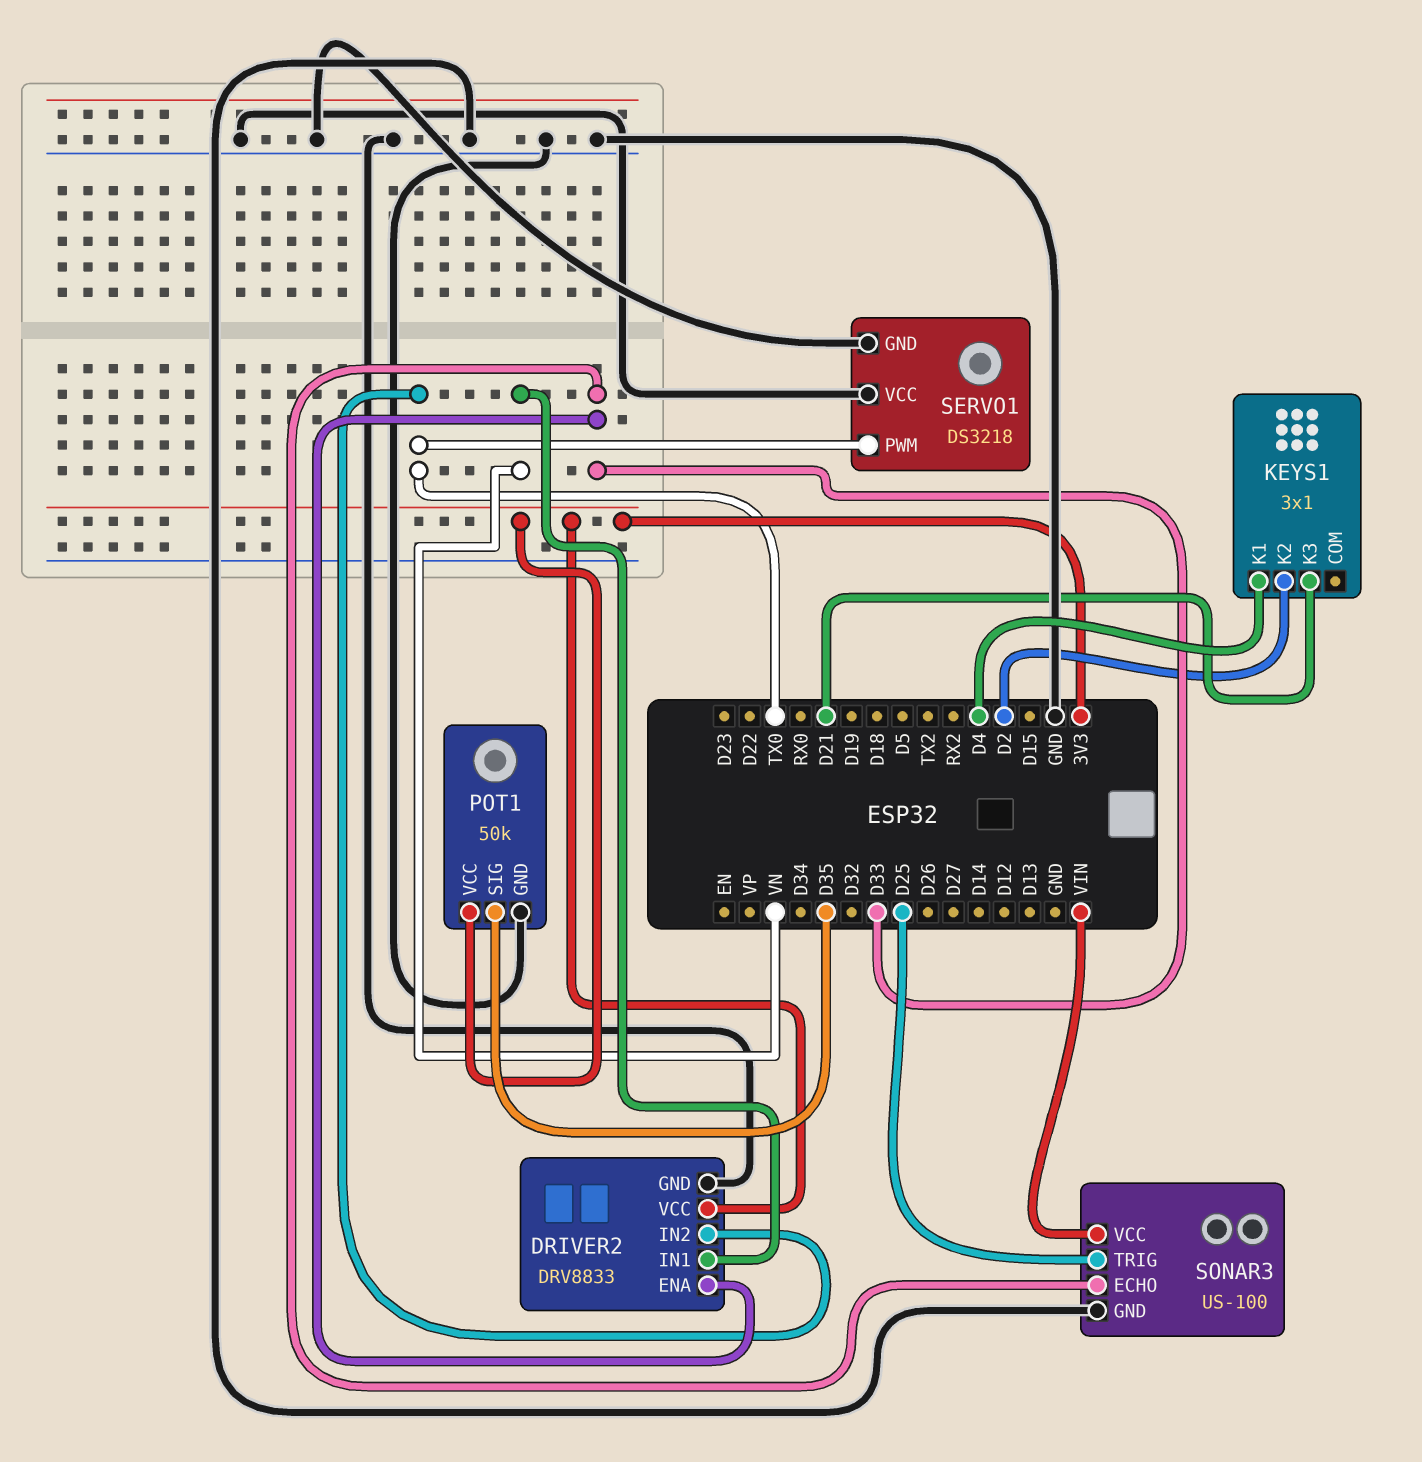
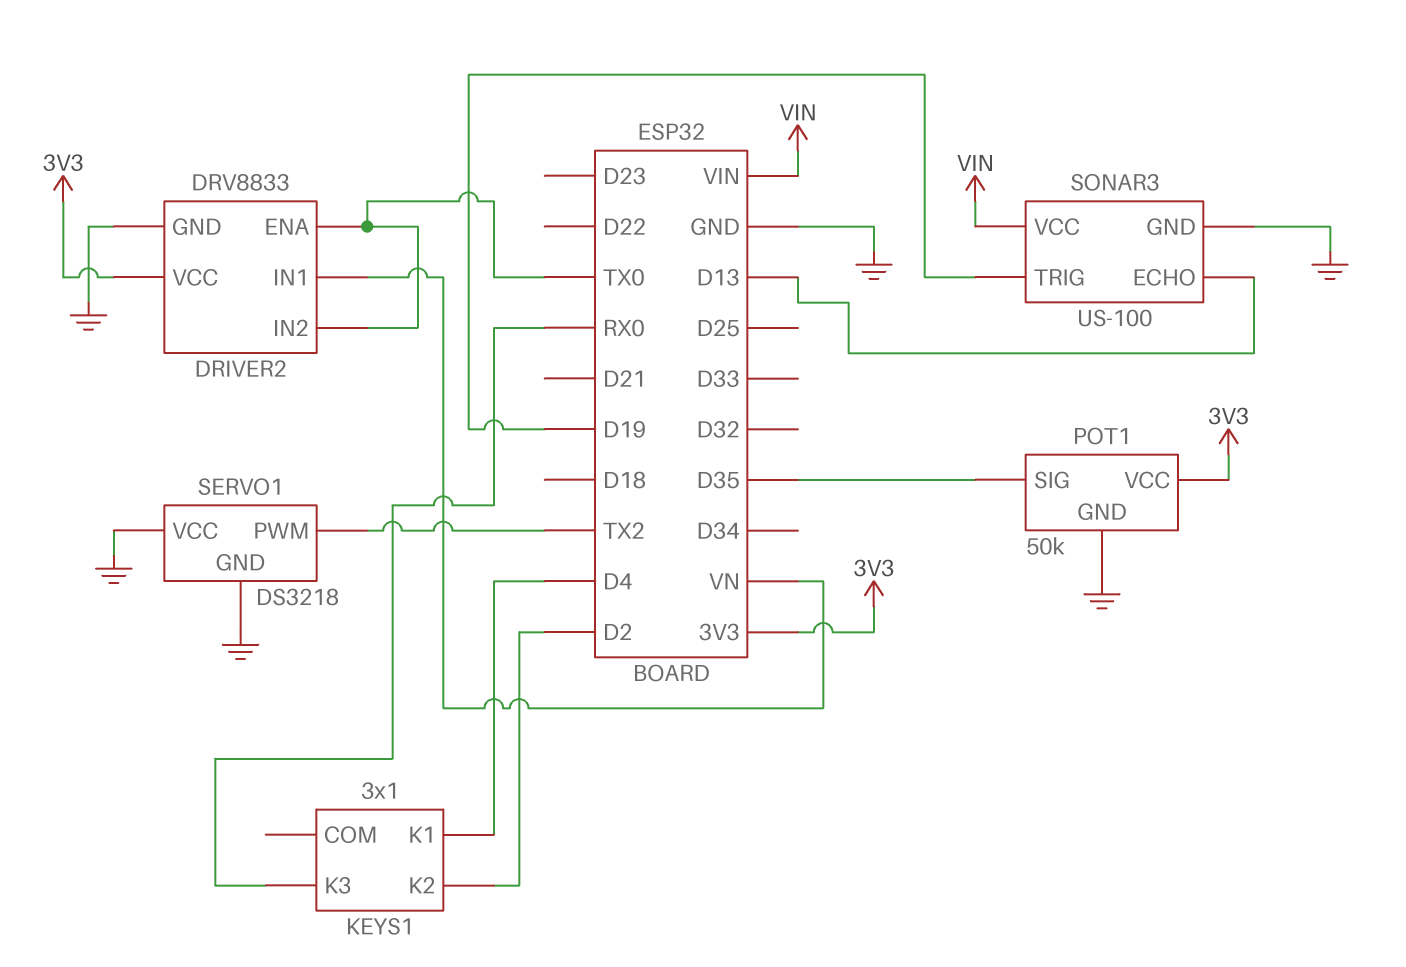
DRIVER2 pin ENA: D33 -> TX0
KEYS1 pin K3: D21 -> RX0
SERVO1 pin PWM: TX0 -> TX2
SONAR3 pin ECHO: D33 -> D13
SONAR3 pin TRIG: D25 -> D19

